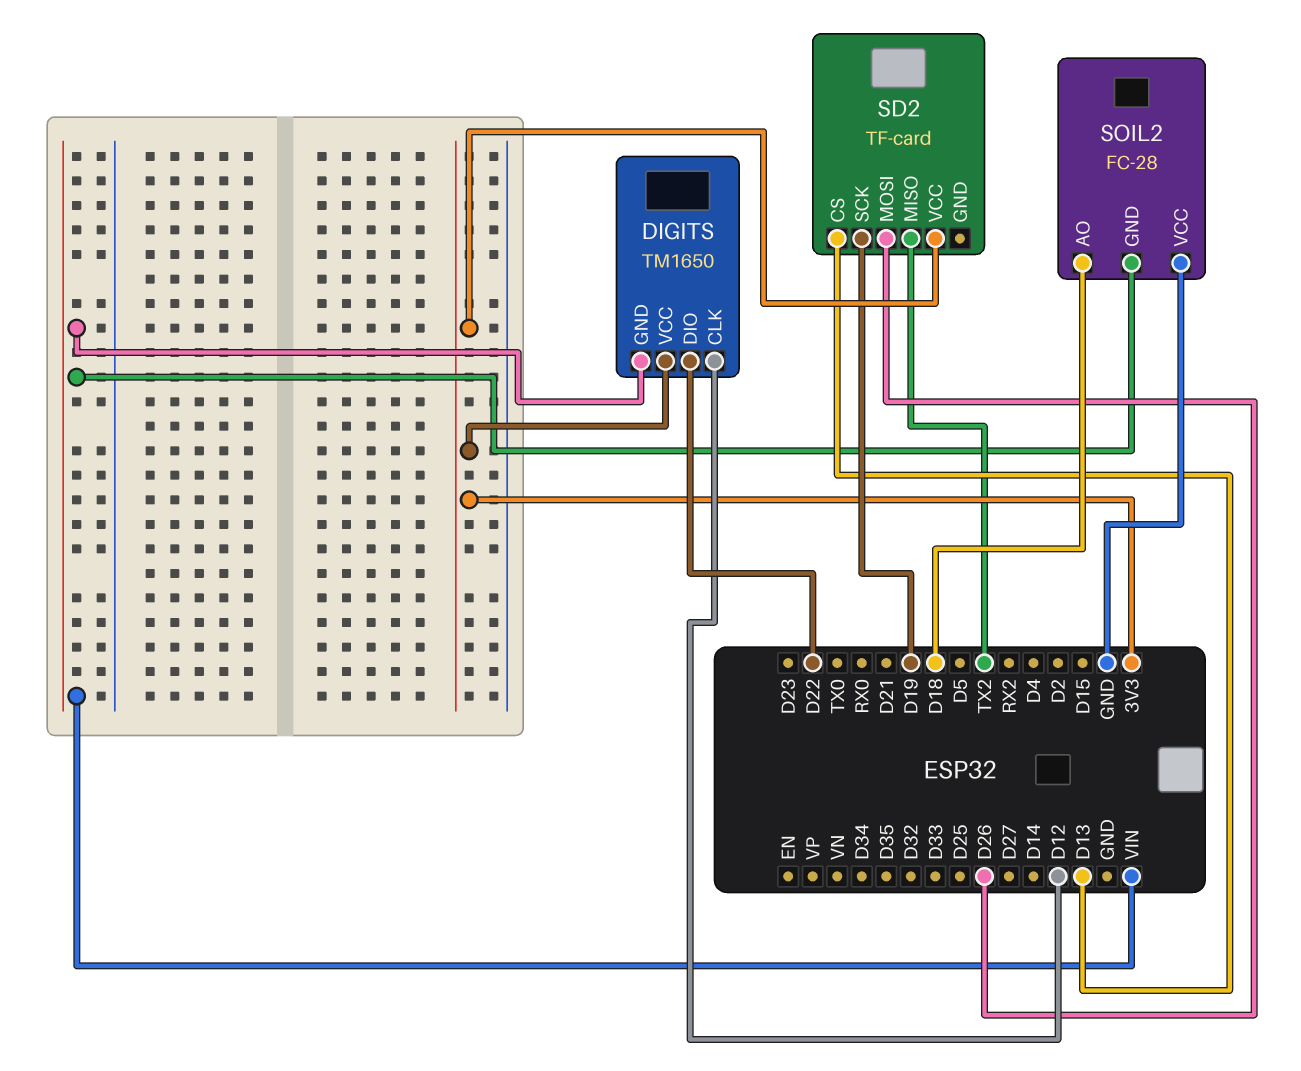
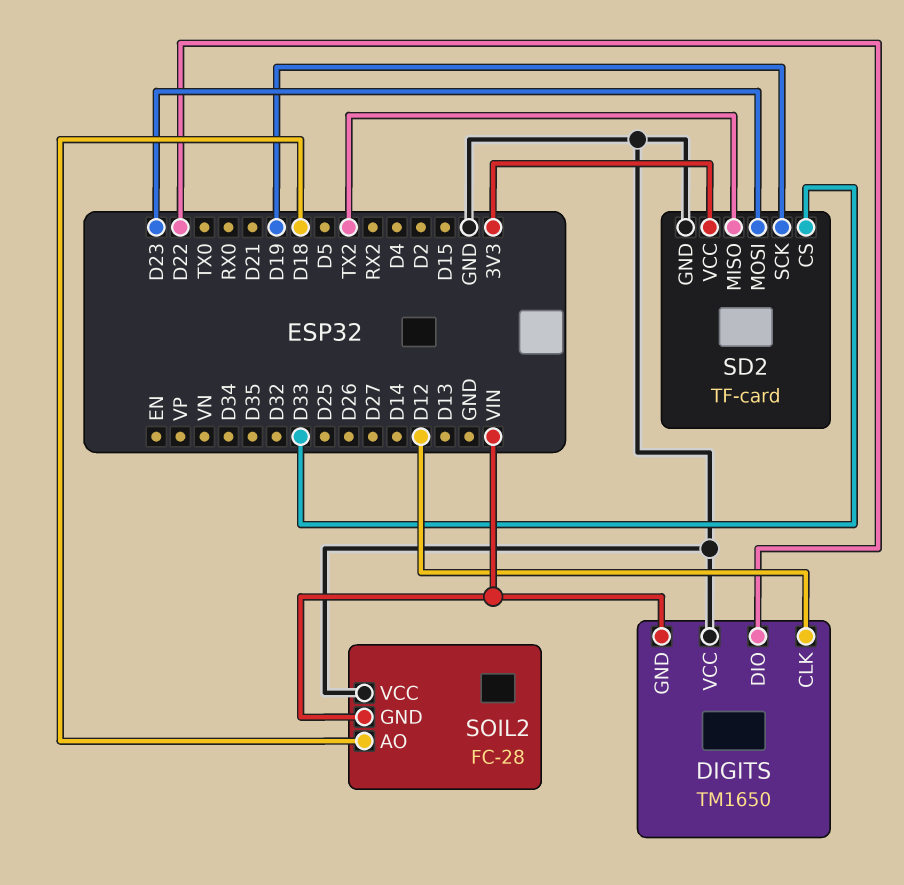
DIGITS pin VCC: 3V3 -> GND
SD2 pin CS: D13 -> D33
SD2 pin GND: none -> GND
SD2 pin MOSI: D26 -> D23

